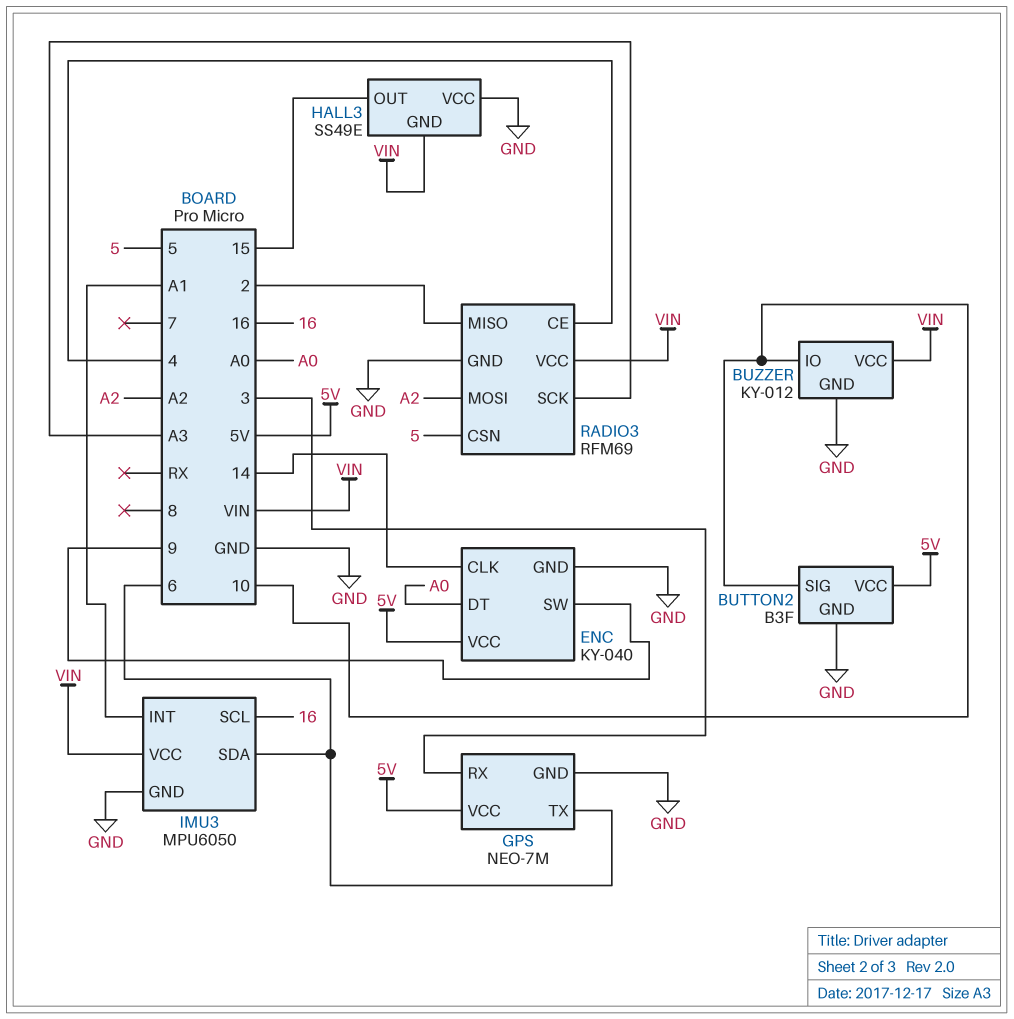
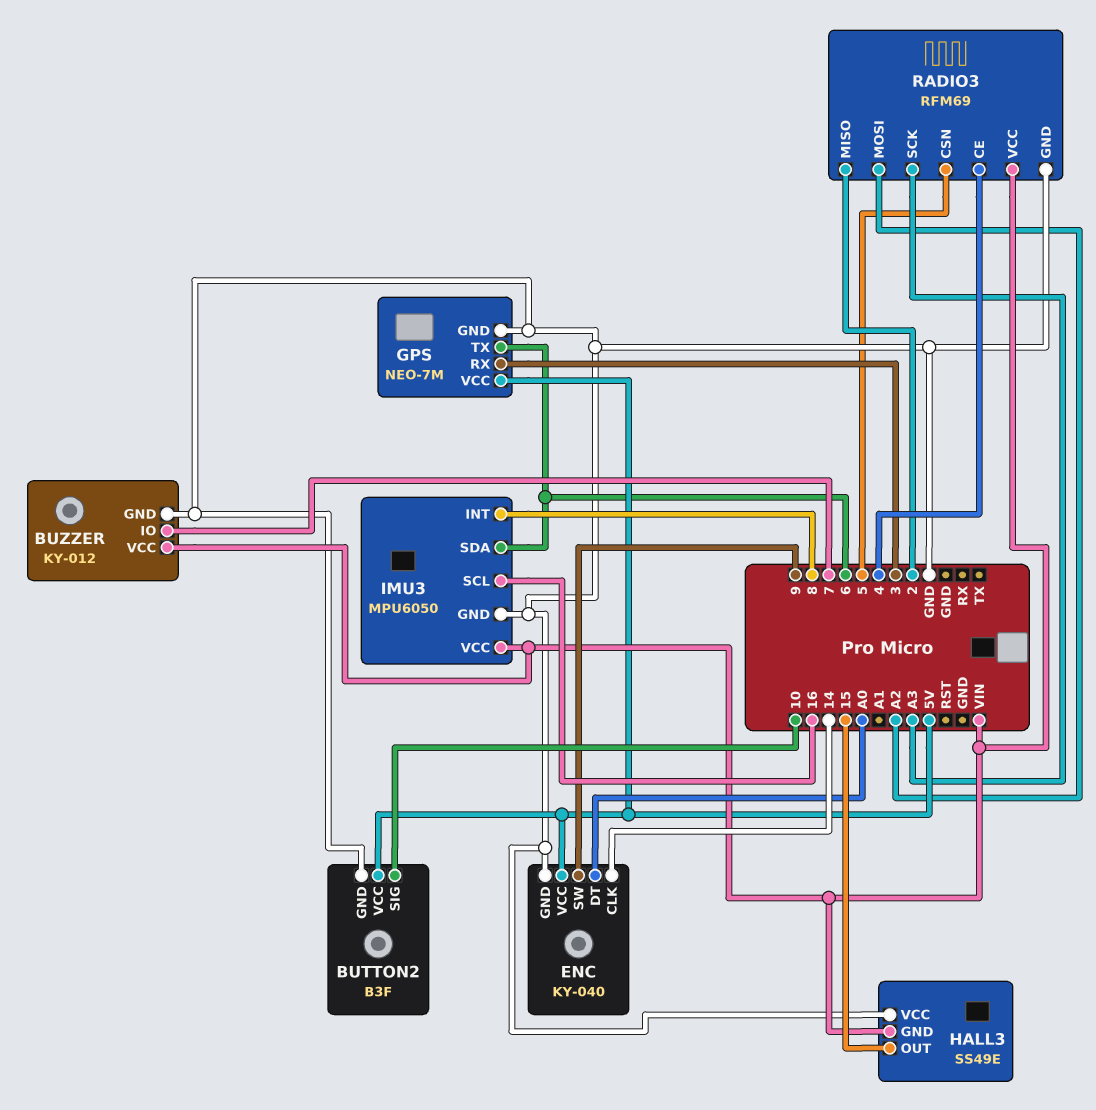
BUZZER pin IO: 10 -> 7
IMU3 pin INT: A1 -> 8

